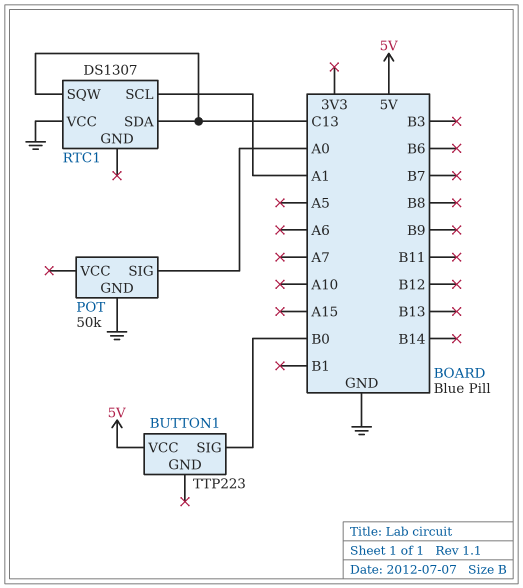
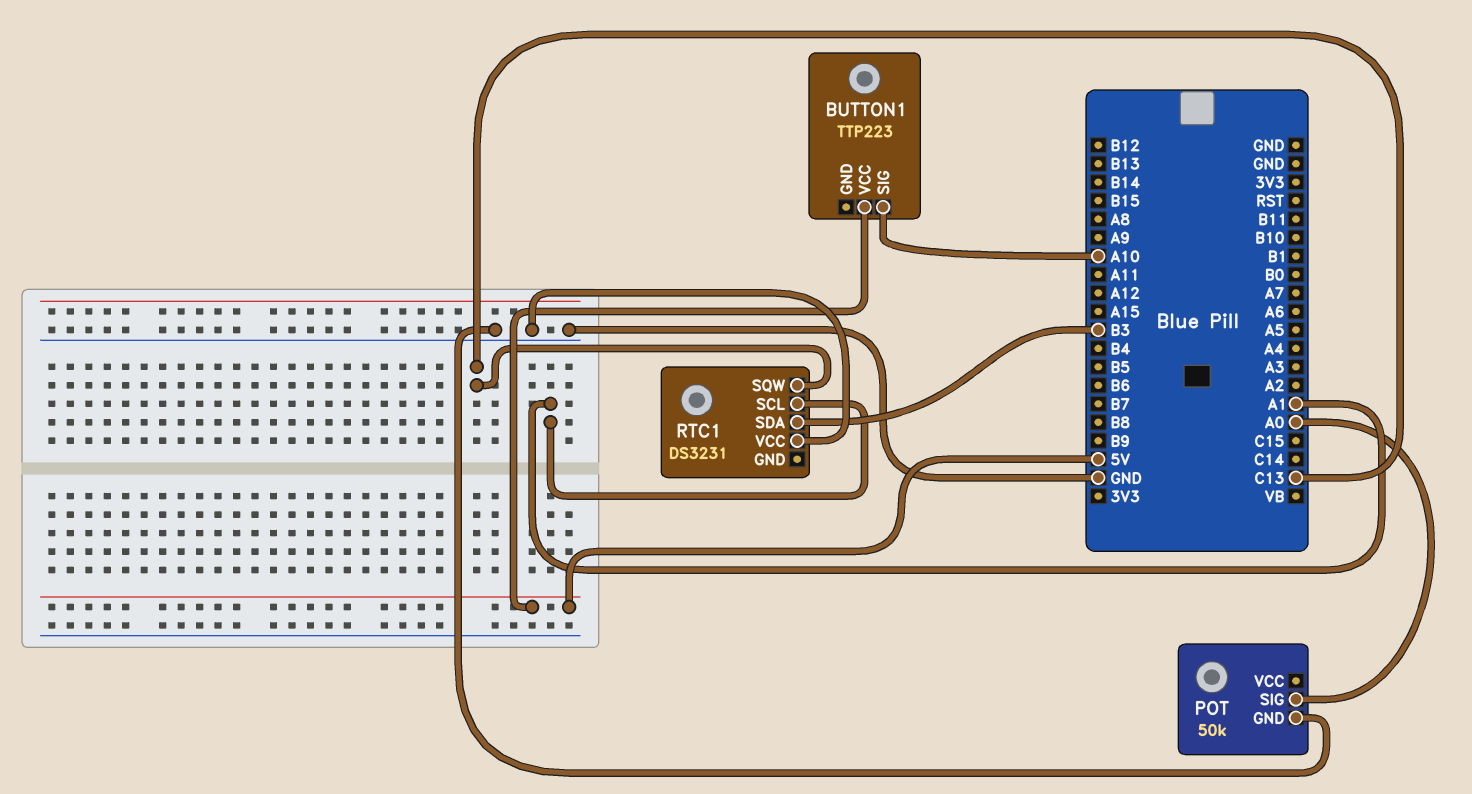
BUTTON1 pin SIG: B0 -> A10
RTC1: DS1307 -> DS3231
RTC1 pin SDA: C13 -> B3

